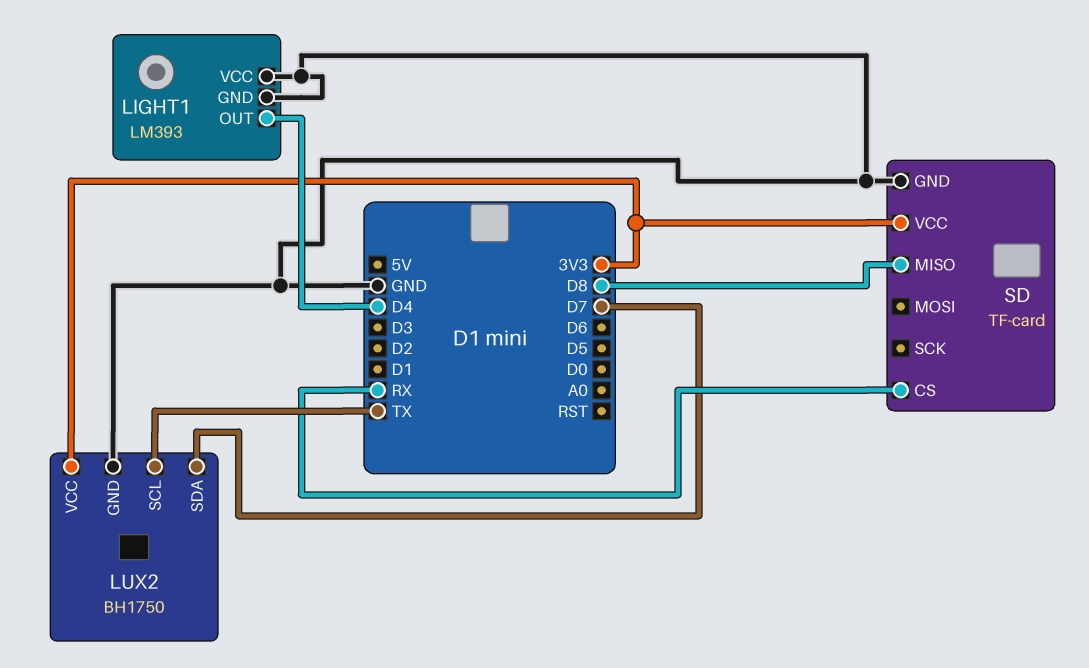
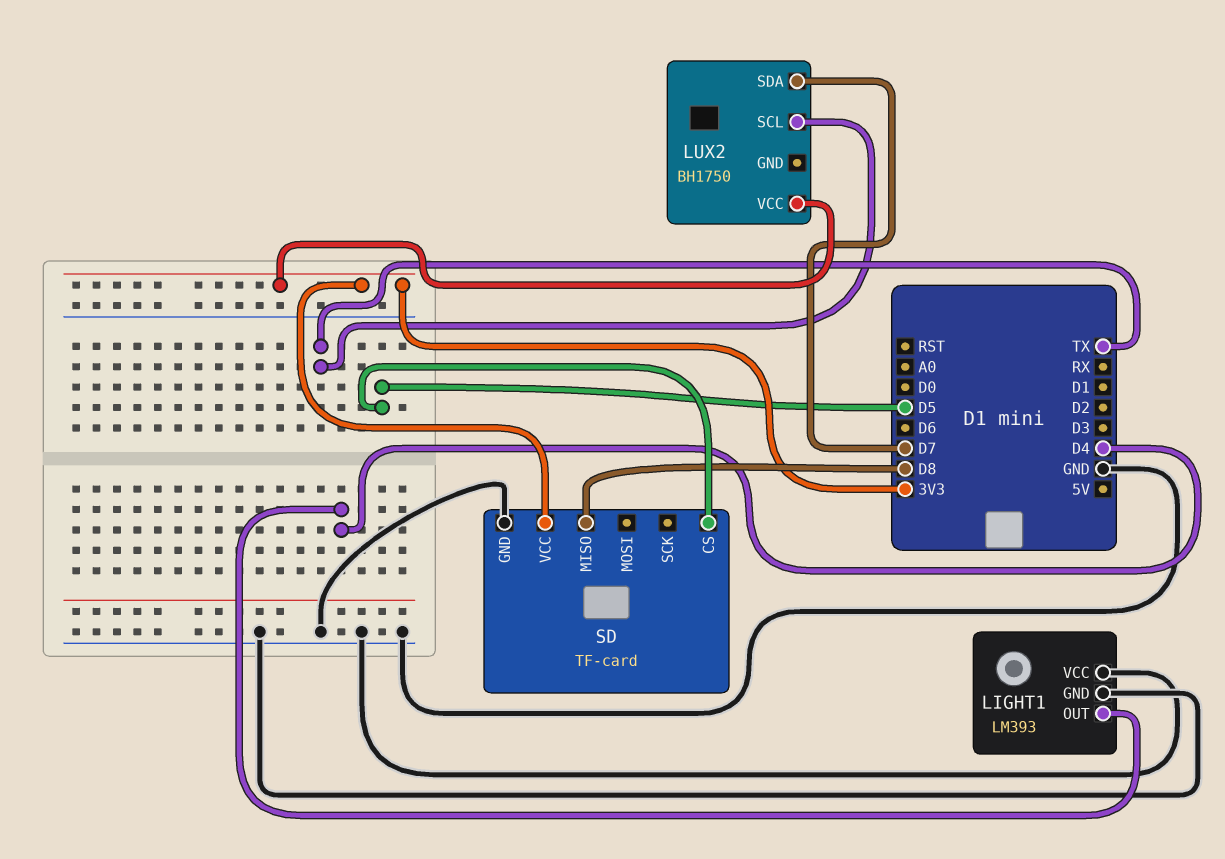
LUX2 pin GND: GND -> none
SD pin CS: RX -> D5

